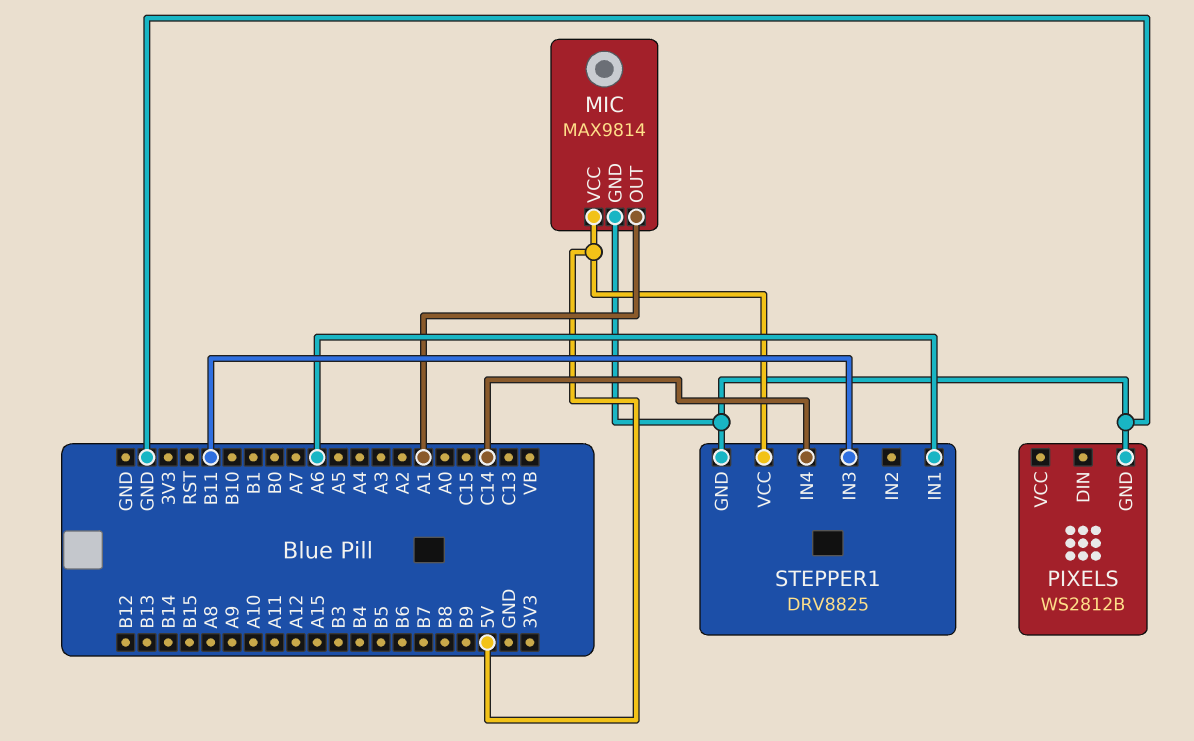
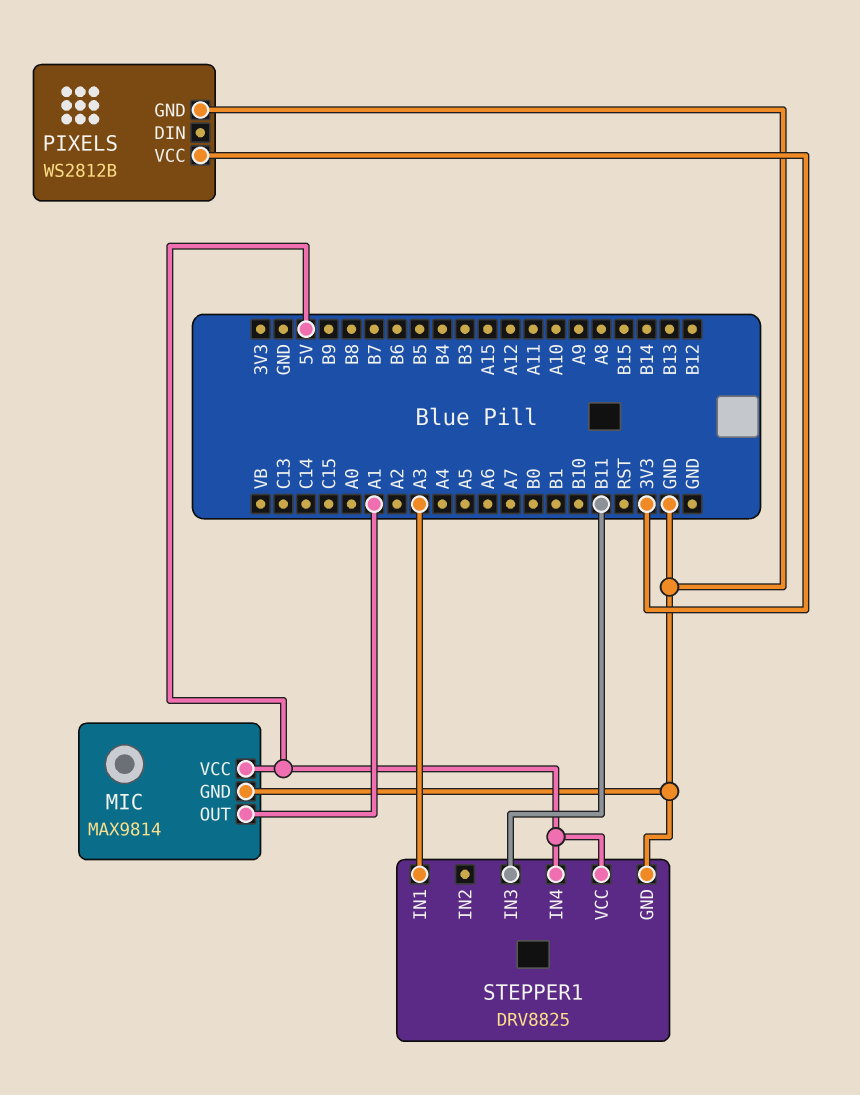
PIXELS pin VCC: none -> 3V3
STEPPER1 pin IN1: A6 -> A3
STEPPER1 pin IN4: C14 -> 5V

